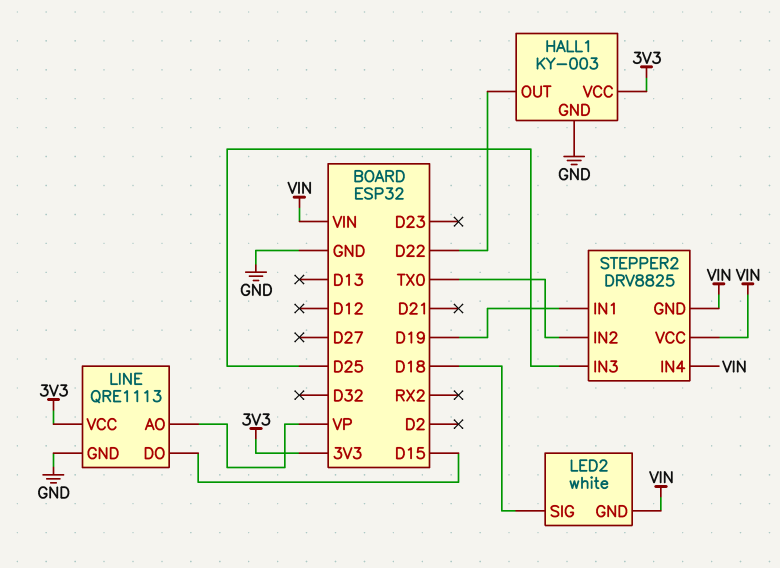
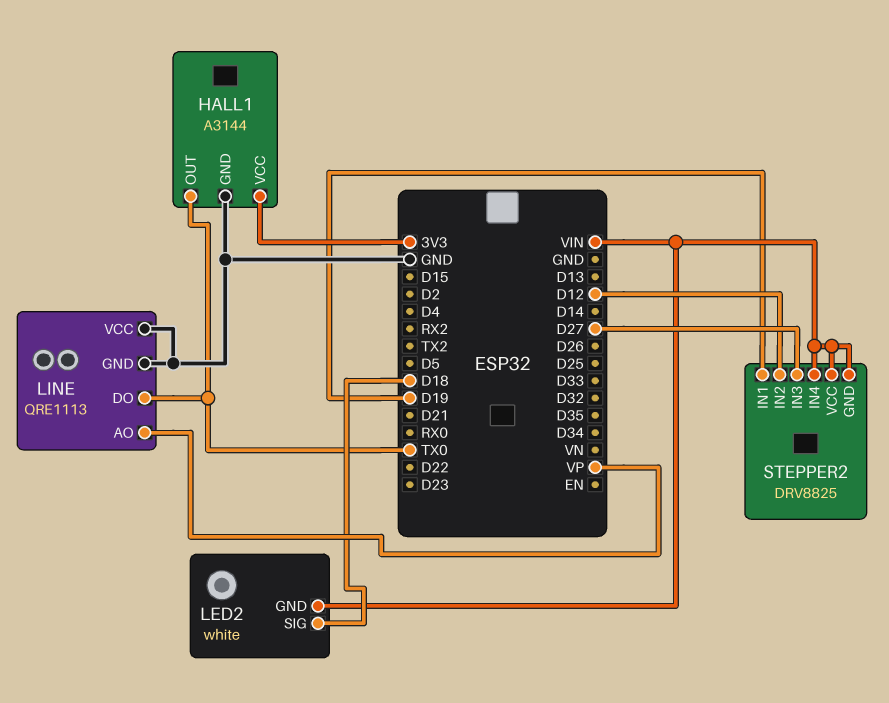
HALL1: KY-003 -> A3144
HALL1 pin OUT: D22 -> TX0
LINE pin DO: D15 -> TX0
LINE pin VCC: 3V3 -> GND
STEPPER2 pin IN2: TX0 -> D12
STEPPER2 pin IN3: D25 -> D27

